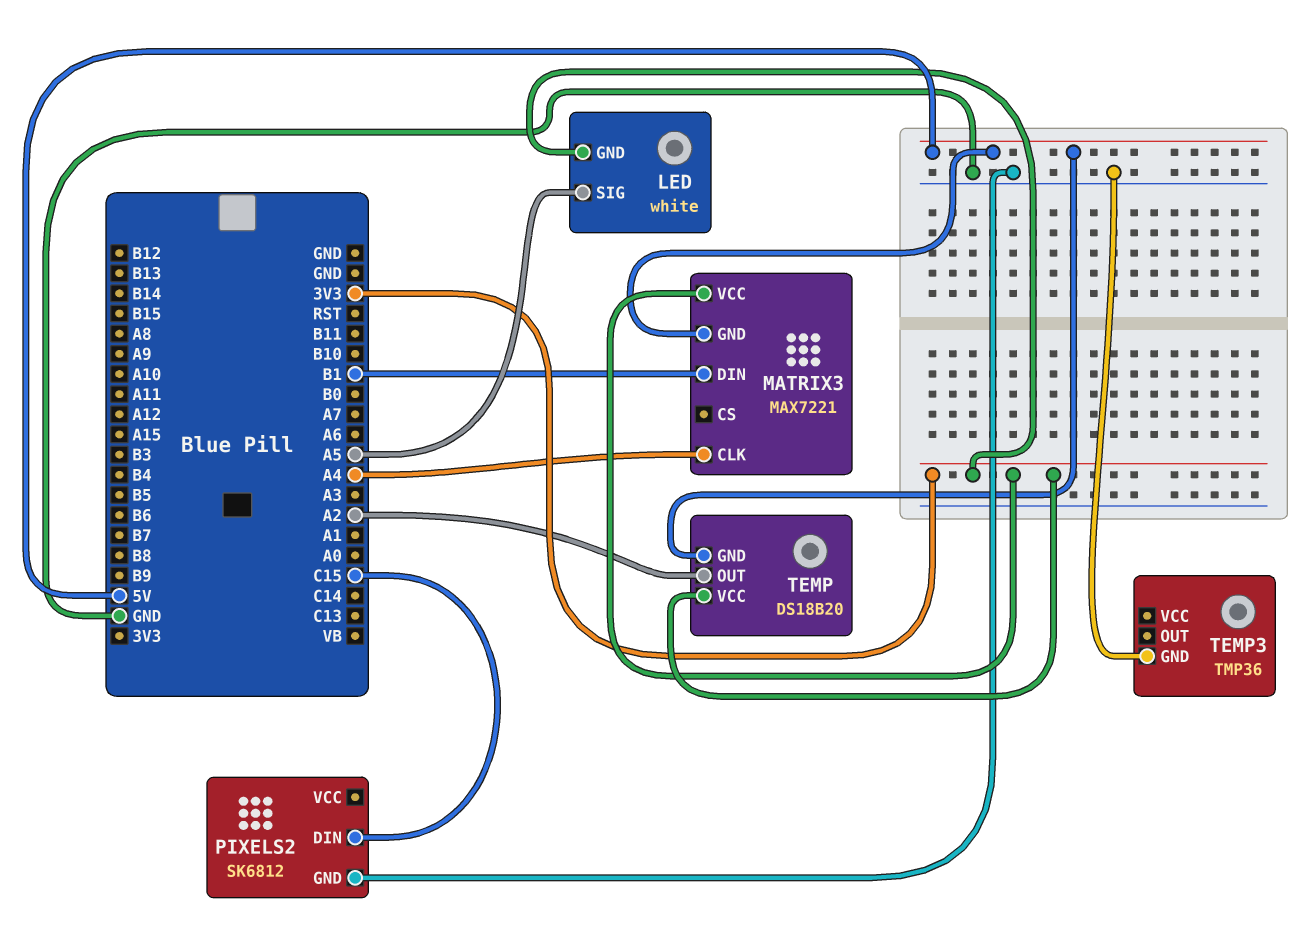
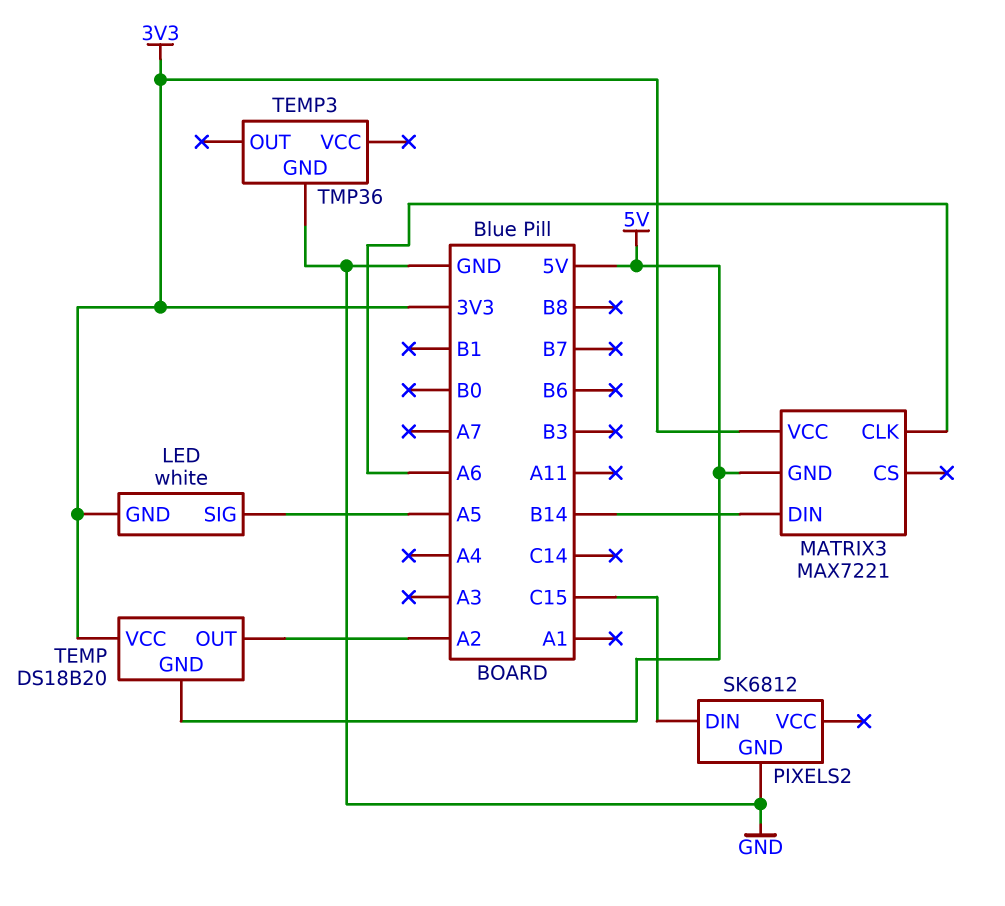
MATRIX3 pin CLK: A4 -> A6
MATRIX3 pin DIN: B1 -> B14

